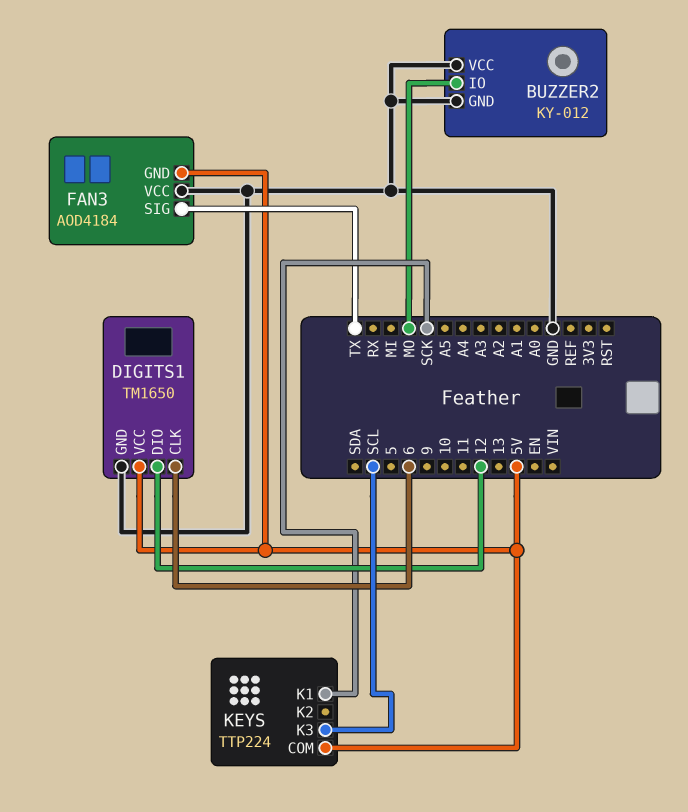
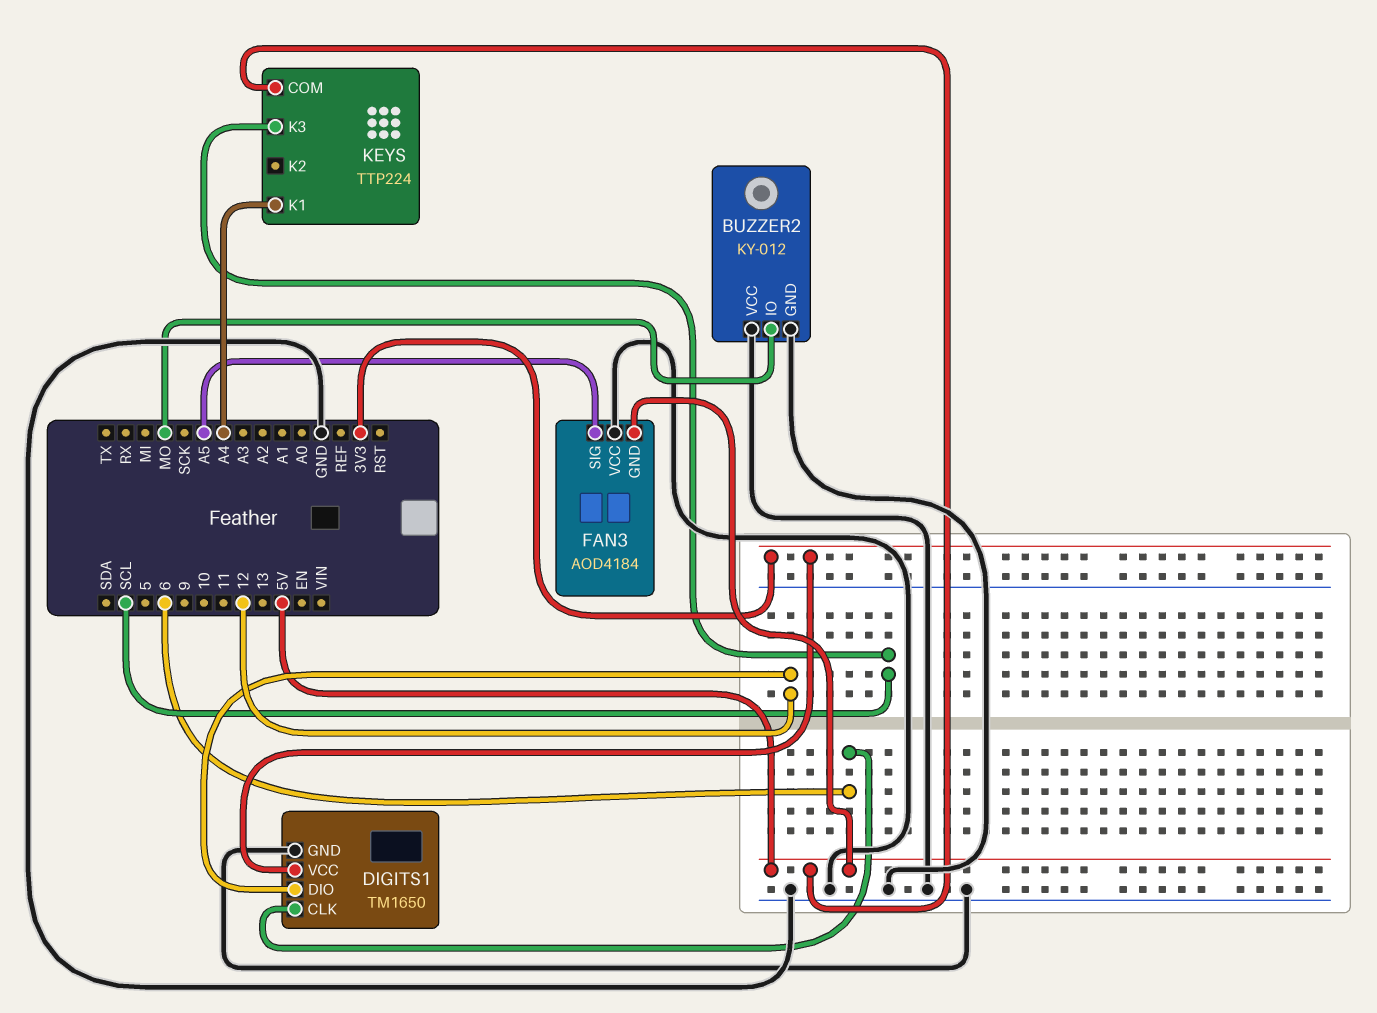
DIGITS1 pin VCC: 5V -> 3V3
FAN3 pin SIG: TX -> A5
KEYS pin K1: SCK -> A4

